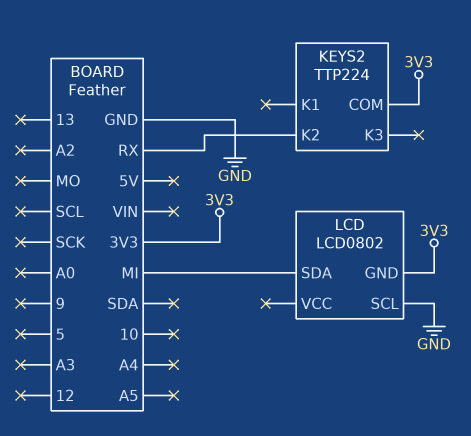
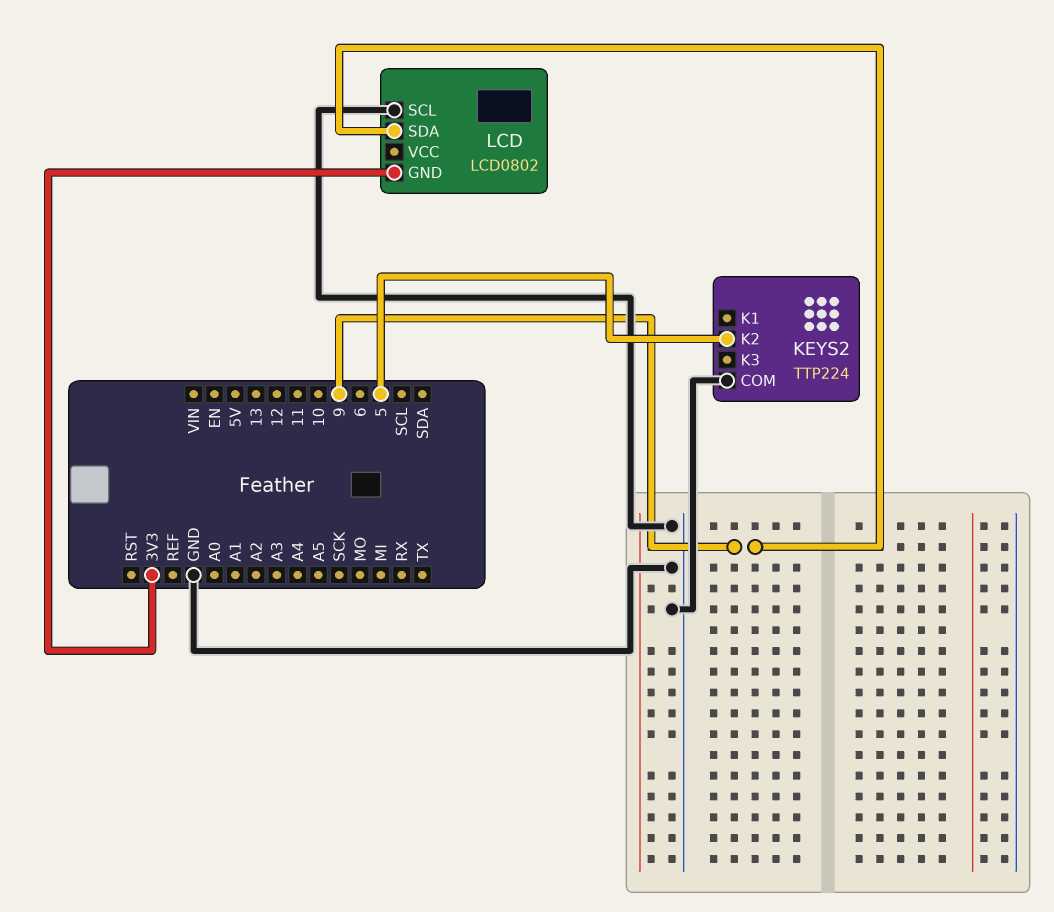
KEYS2 pin COM: 3V3 -> GND
KEYS2 pin K2: RX -> 5
LCD pin SDA: MI -> 9

